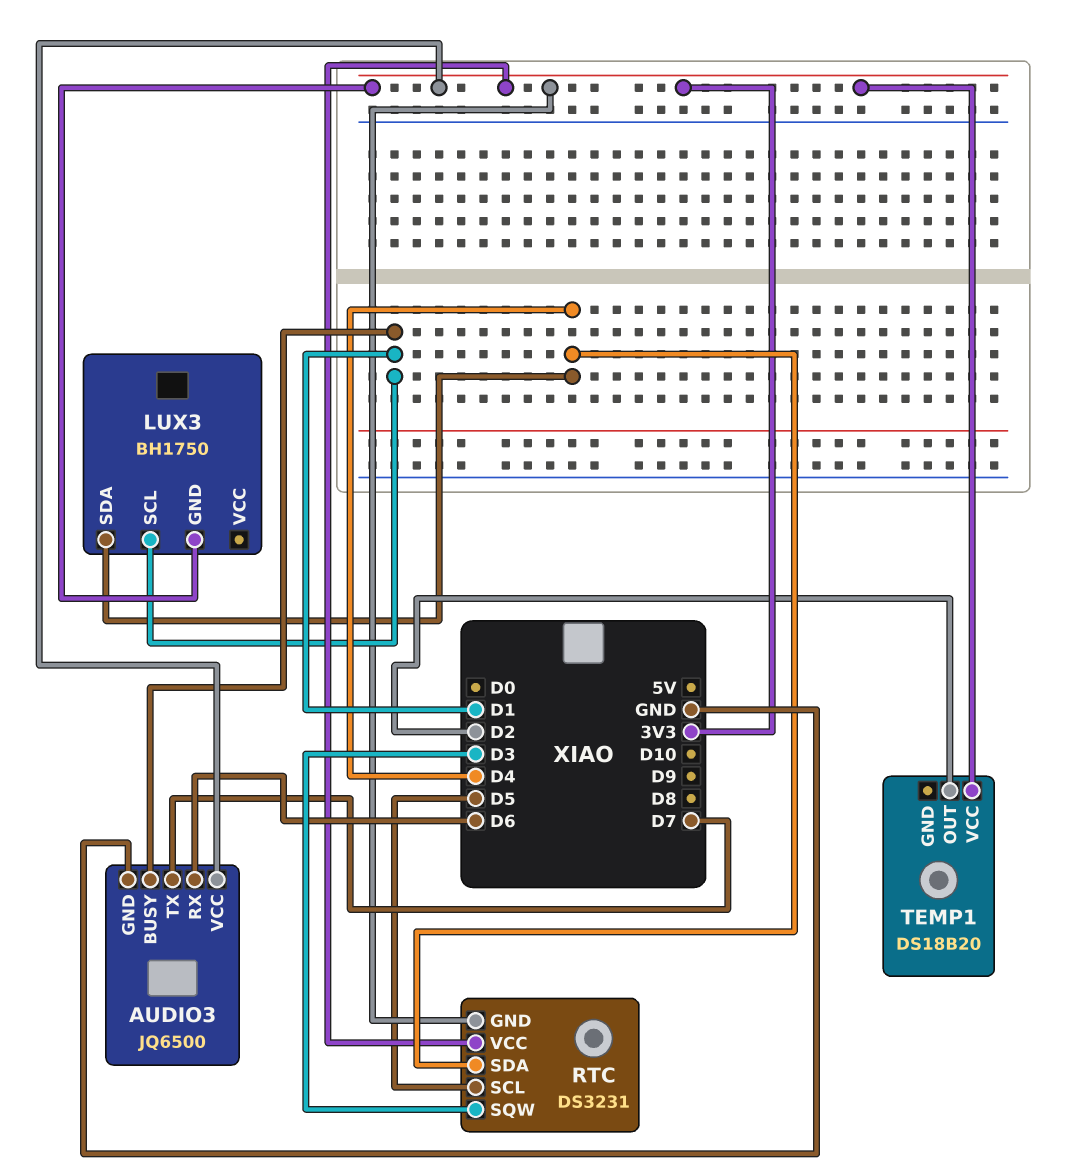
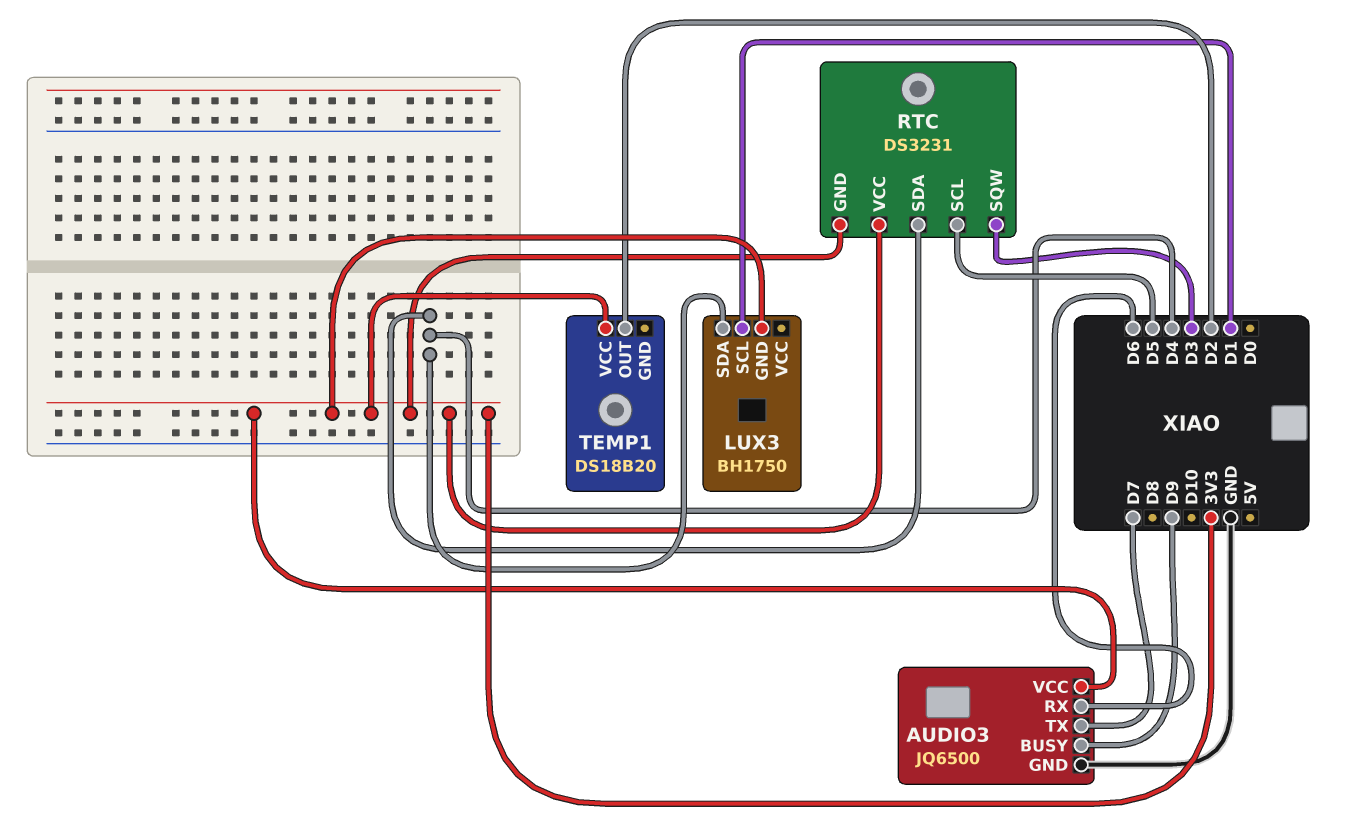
AUDIO3 pin BUSY: D1 -> D9

